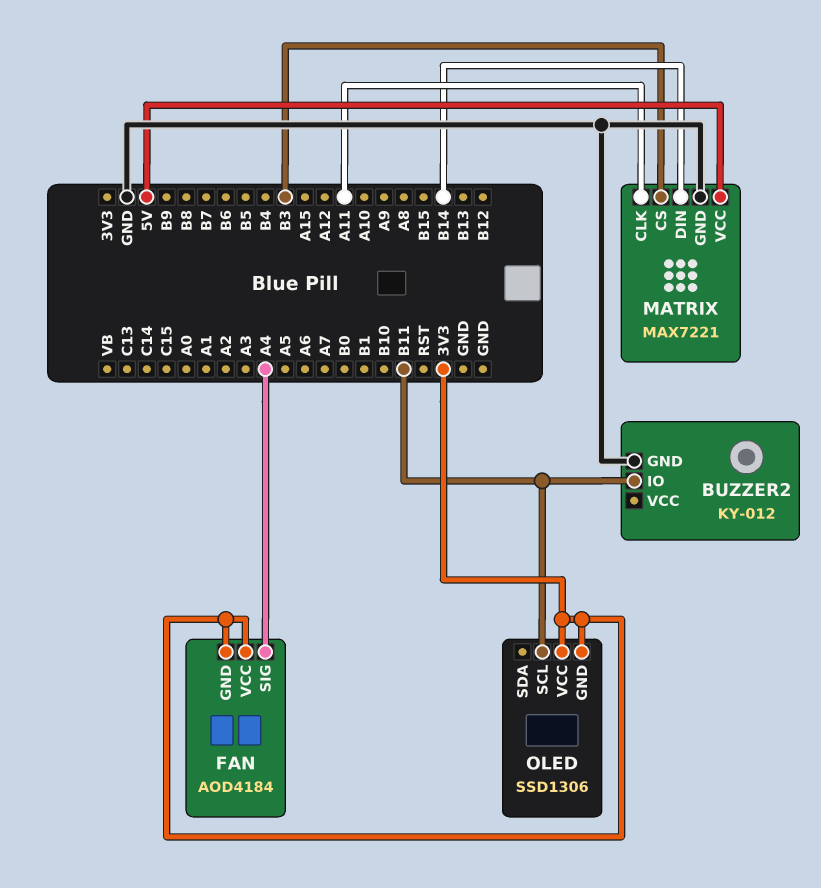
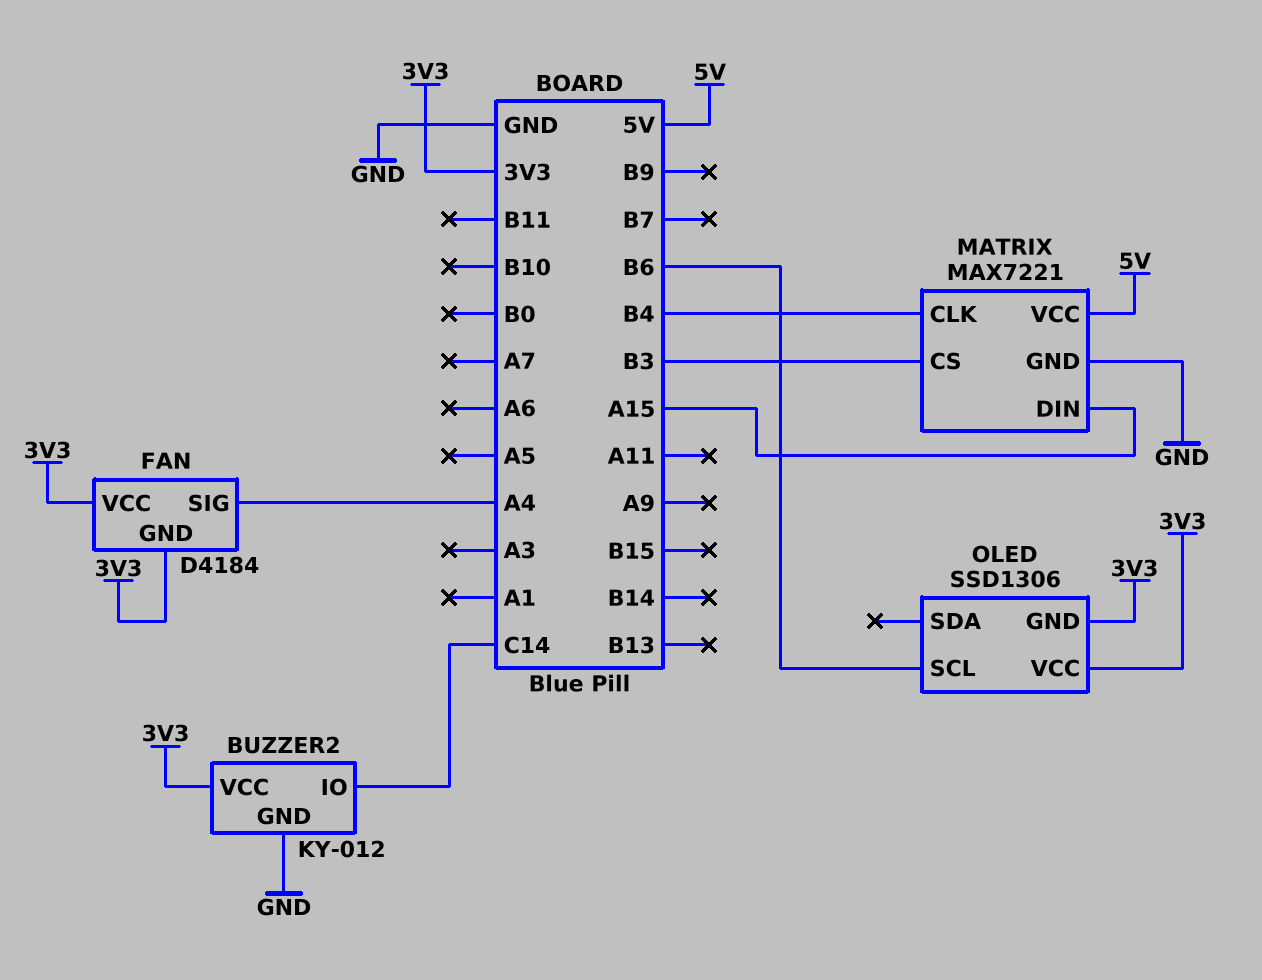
BUZZER2 pin IO: B11 -> C14
BUZZER2 pin VCC: none -> 3V3
FAN: AOD4184 -> D4184
MATRIX pin CLK: A11 -> B4
MATRIX pin DIN: B14 -> A15
OLED pin SCL: B11 -> B6

